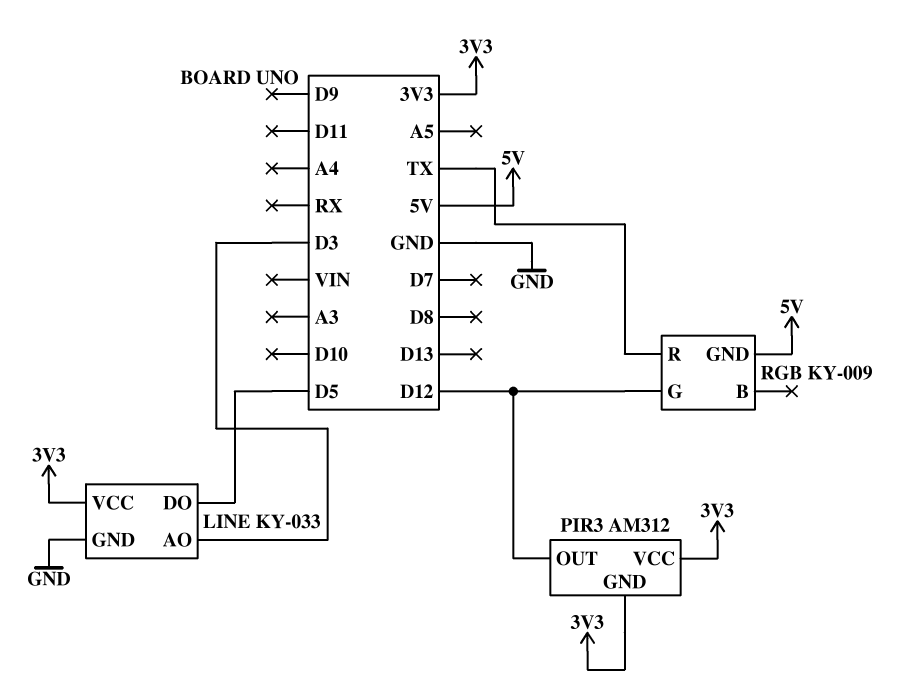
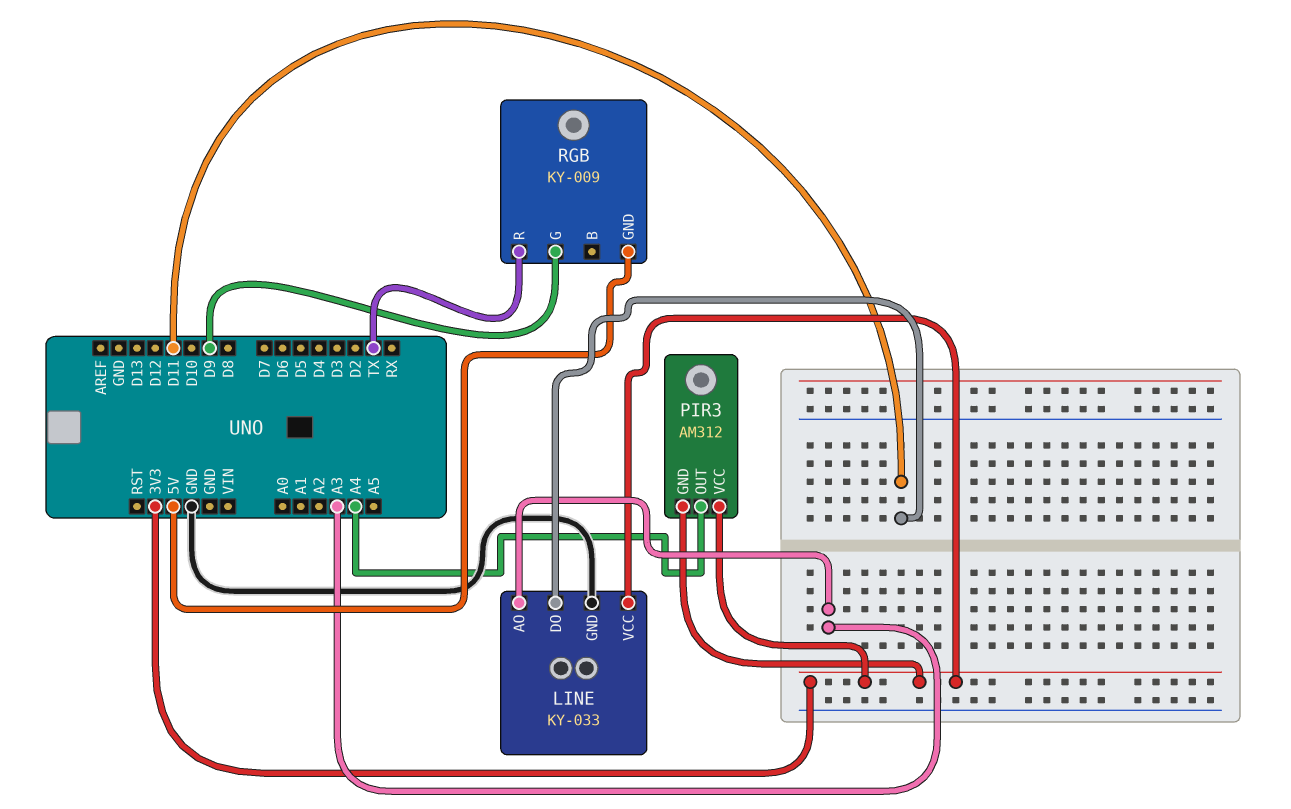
LINE pin AO: D3 -> A3
LINE pin DO: D5 -> D11
PIR3 pin OUT: D12 -> A4
RGB pin G: D12 -> D9

